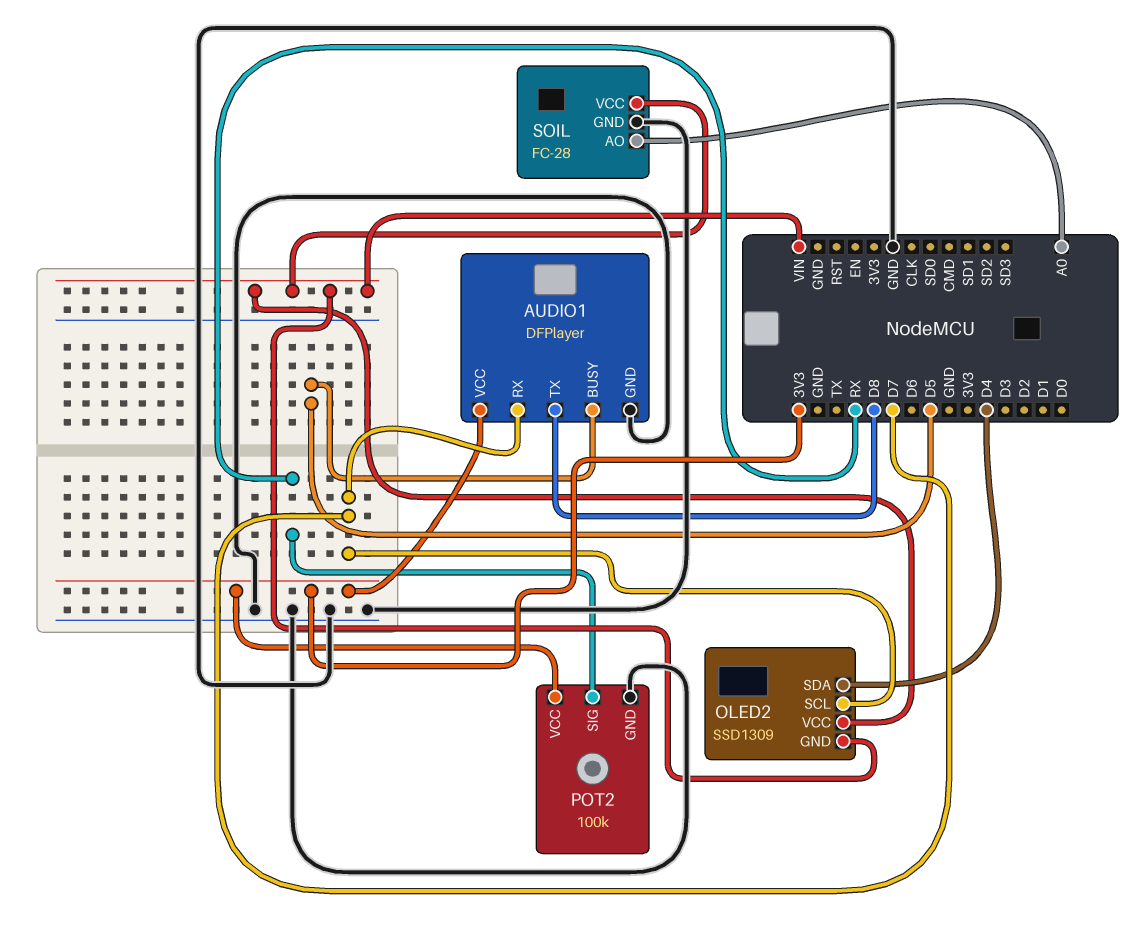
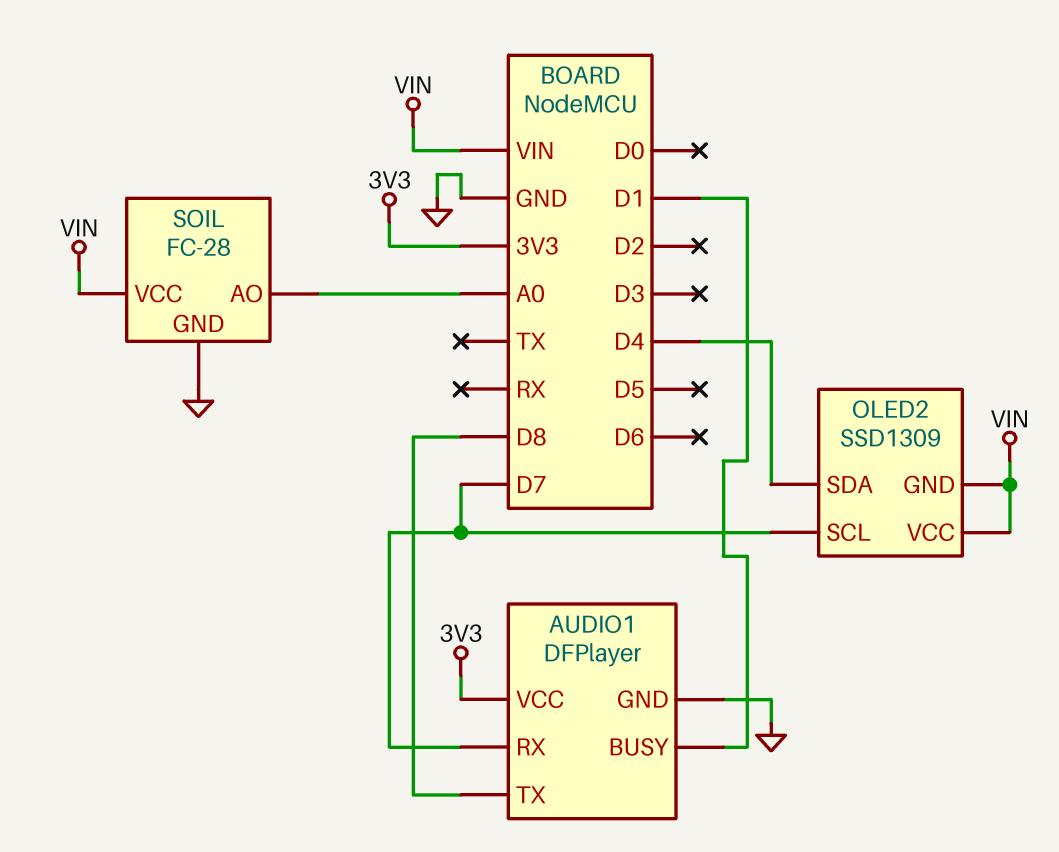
AUDIO1 pin BUSY: D5 -> D1
POT2: 100k -> none
POT2 pin GND: GND -> none
POT2 pin SIG: RX -> none
POT2 pin VCC: 3V3 -> none

